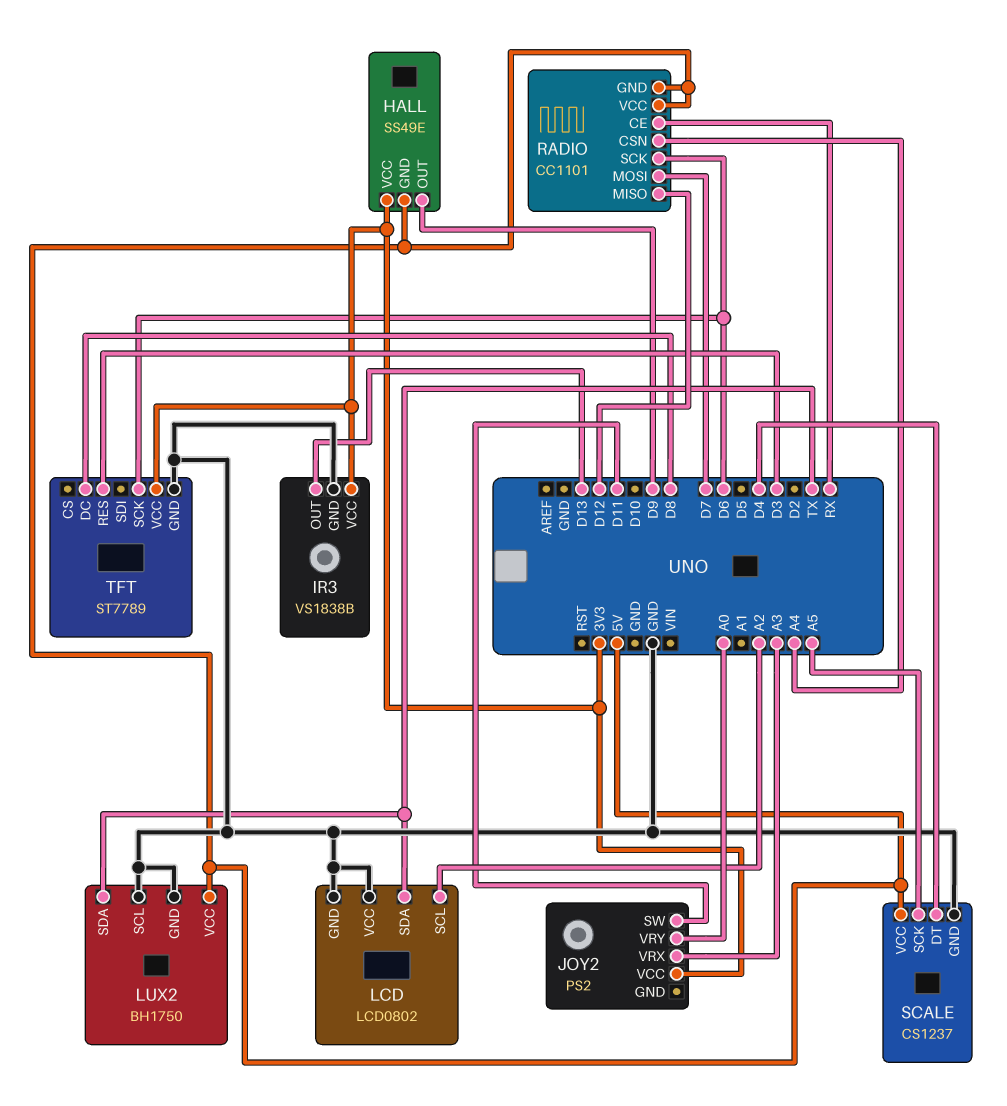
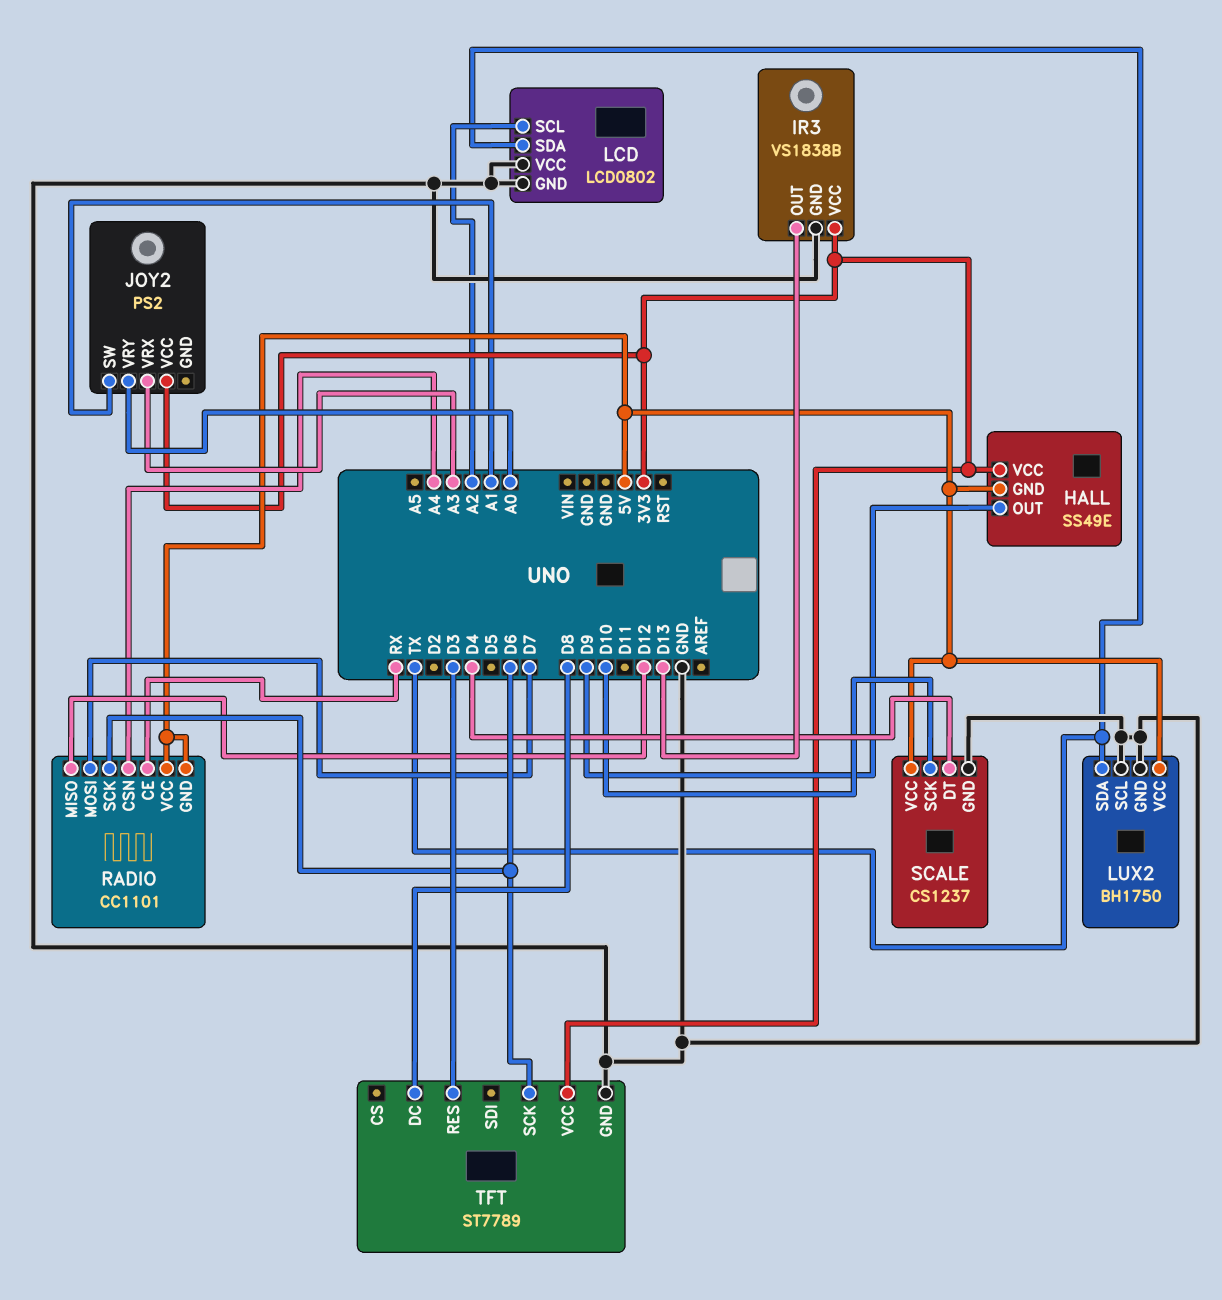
JOY2 pin SW: D11 -> A1
SCALE pin SCK: A5 -> D10

